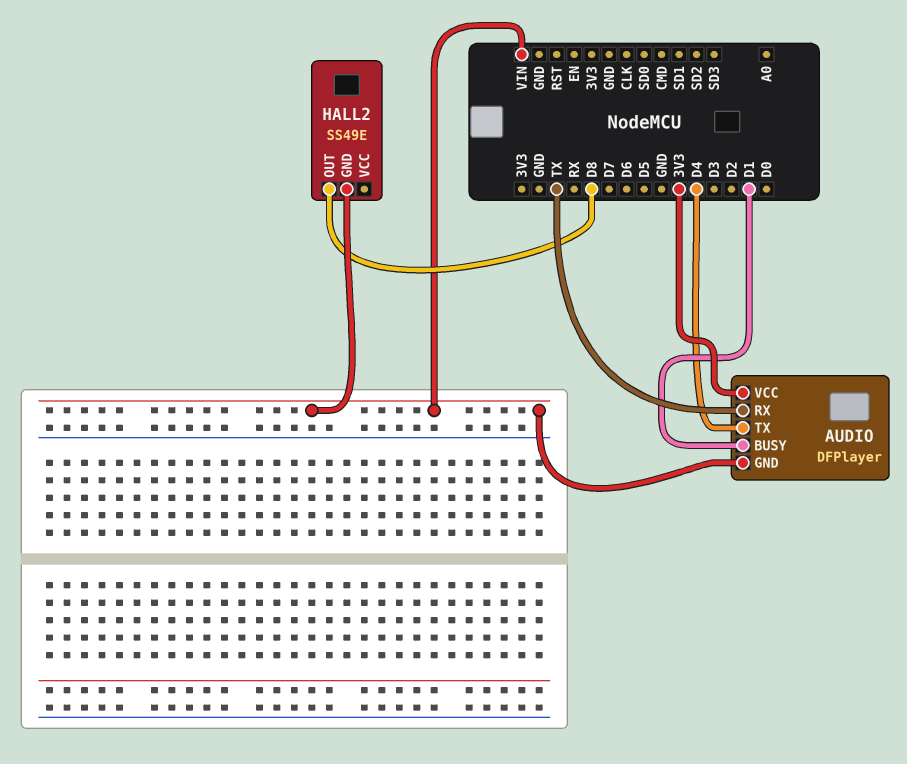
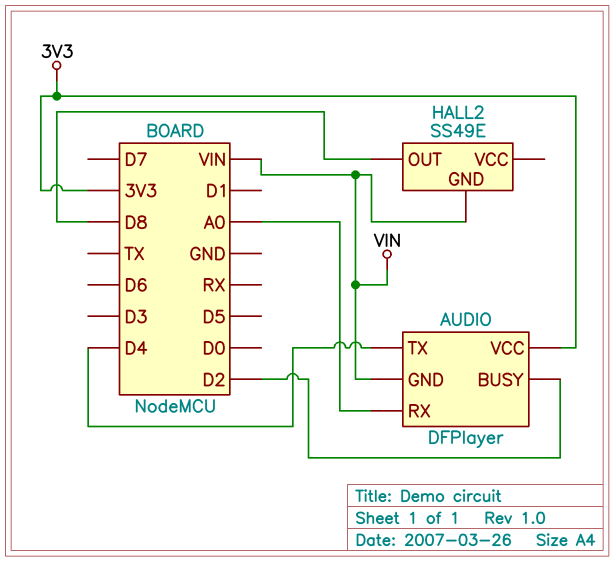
AUDIO pin BUSY: D1 -> D2
AUDIO pin RX: TX -> A0

